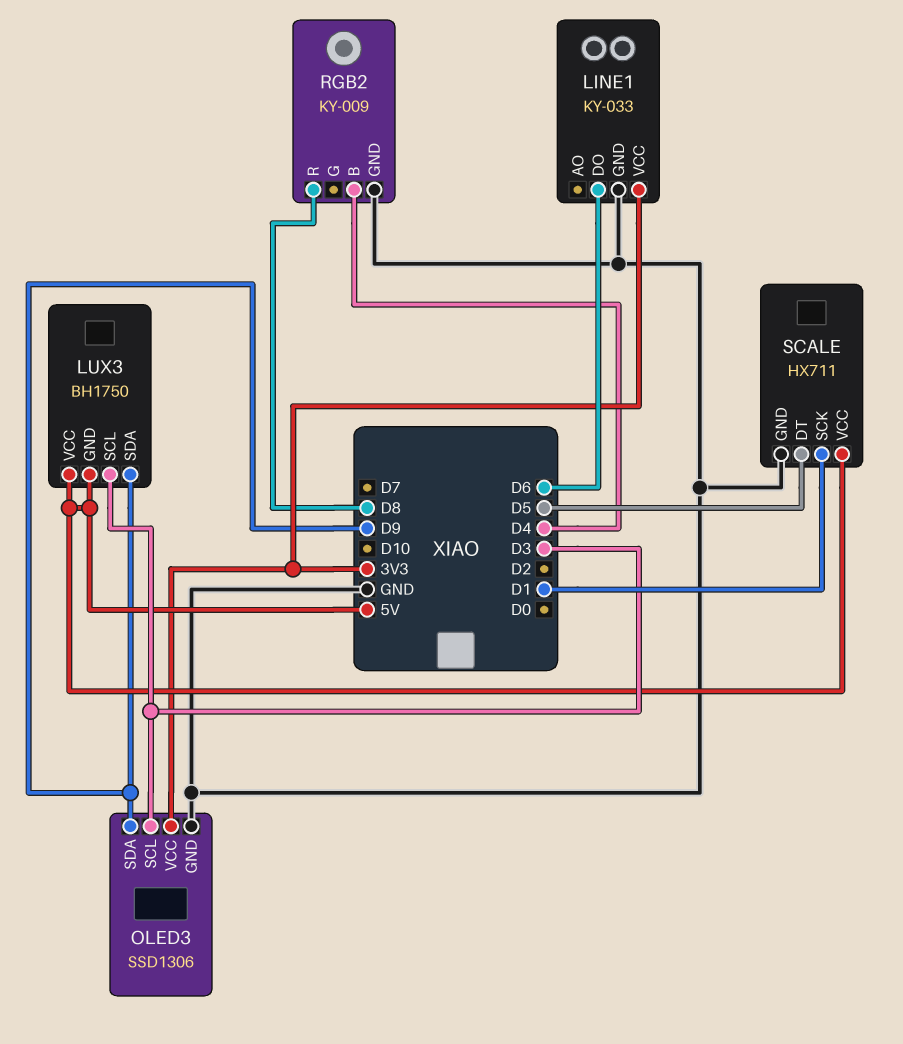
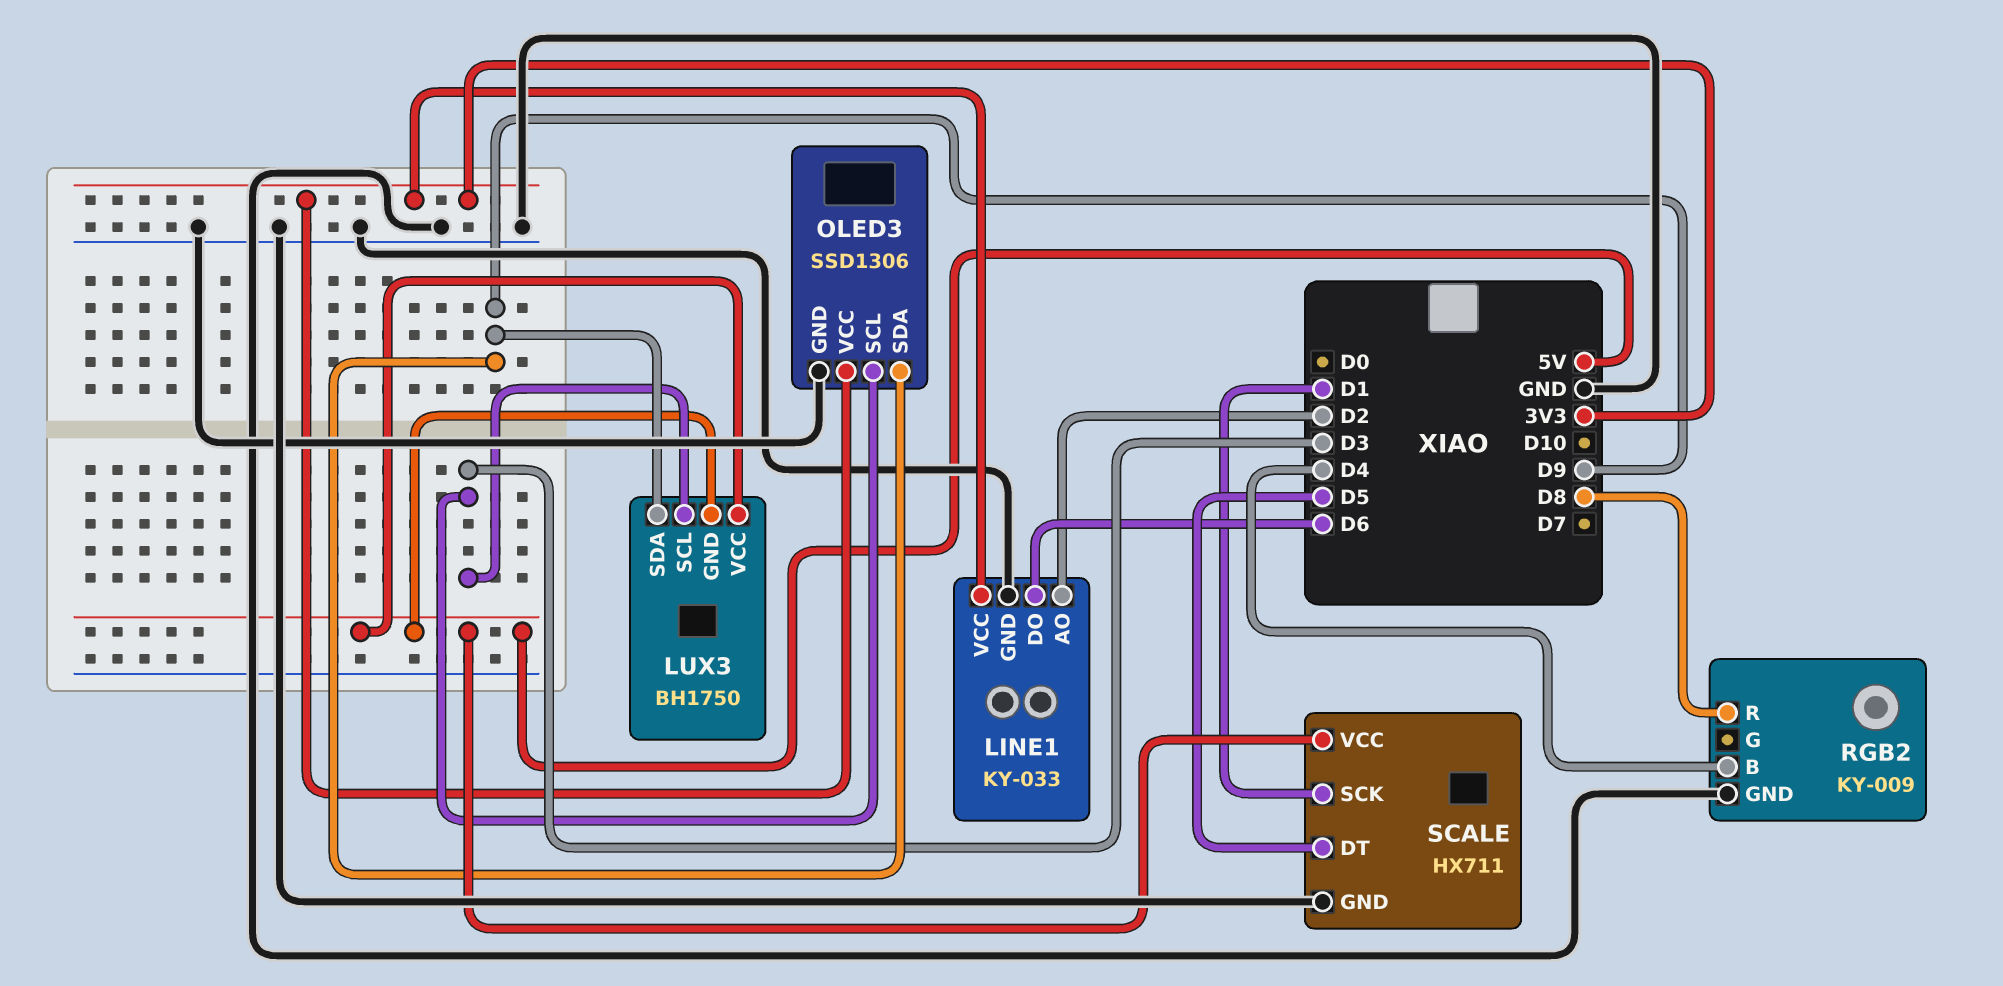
LINE1 pin AO: none -> D2

